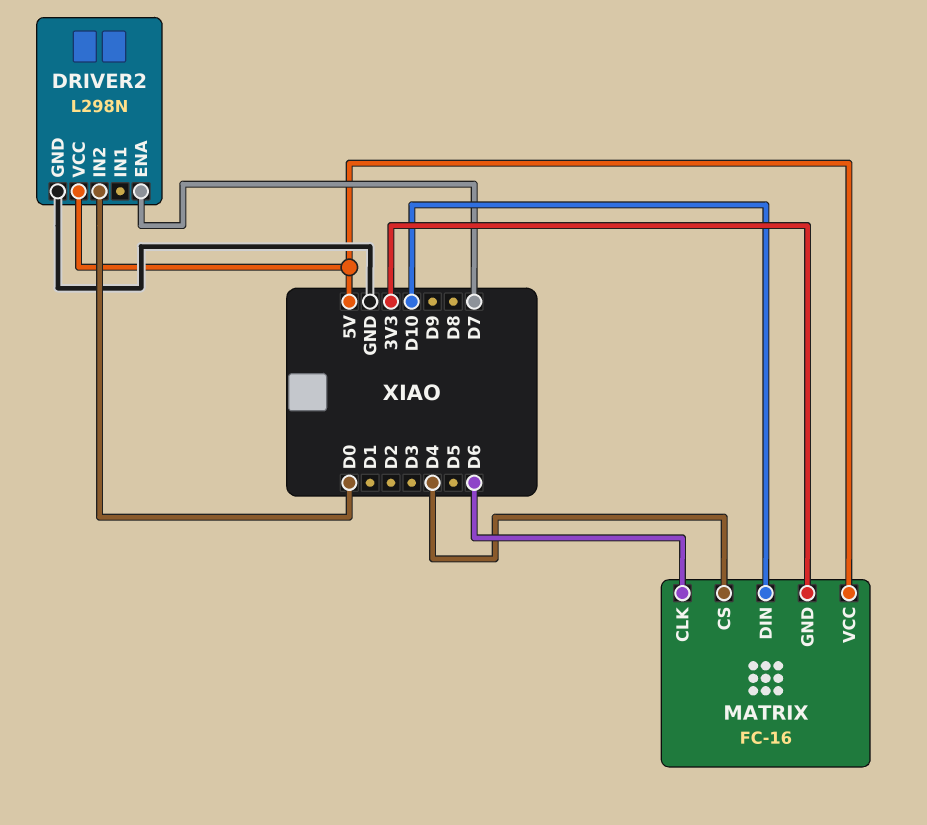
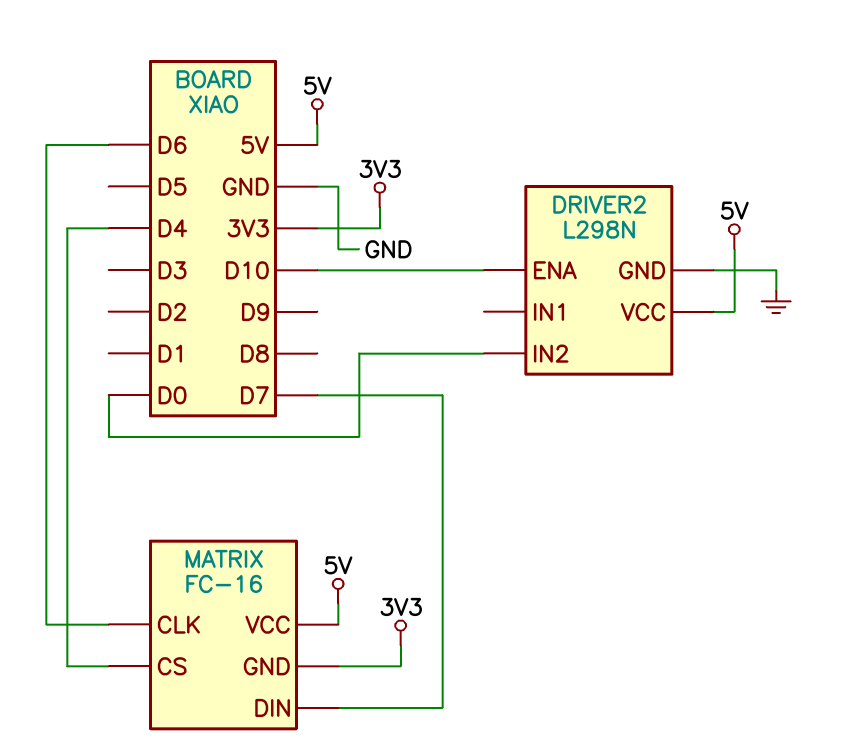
DRIVER2 pin ENA: D7 -> D10
MATRIX pin DIN: D10 -> D7

